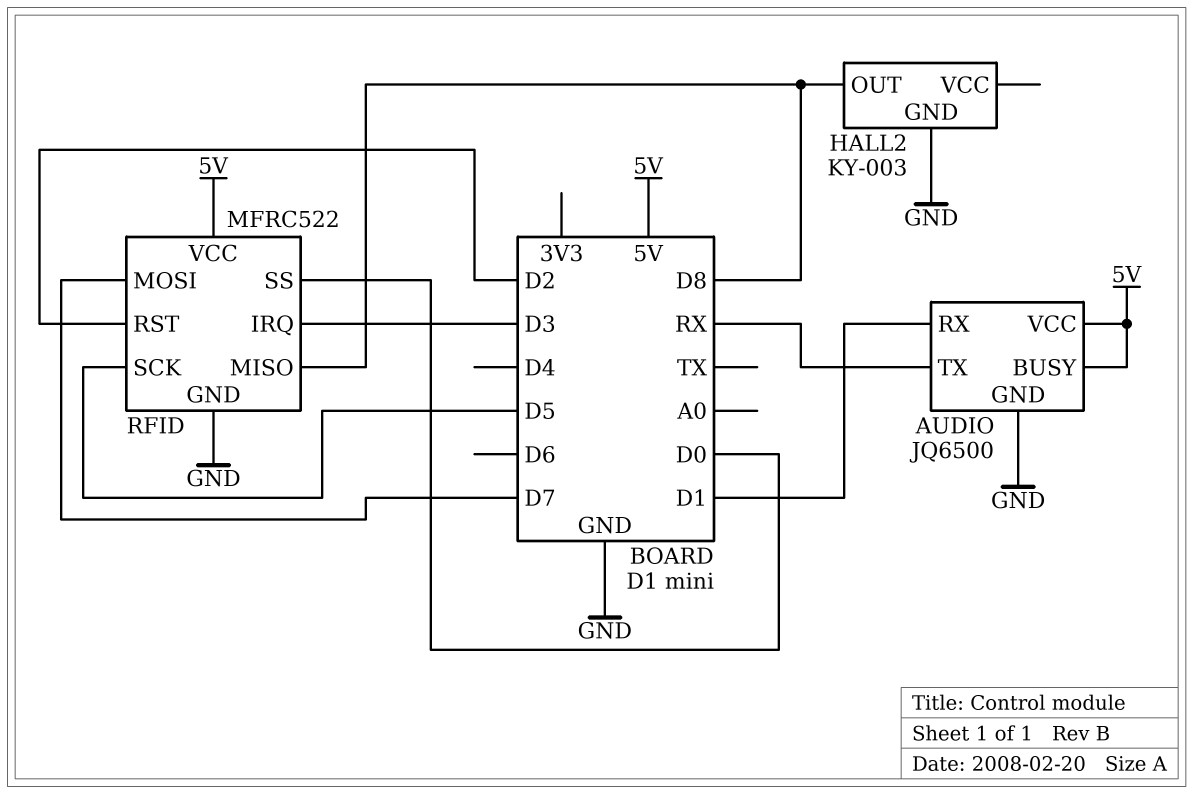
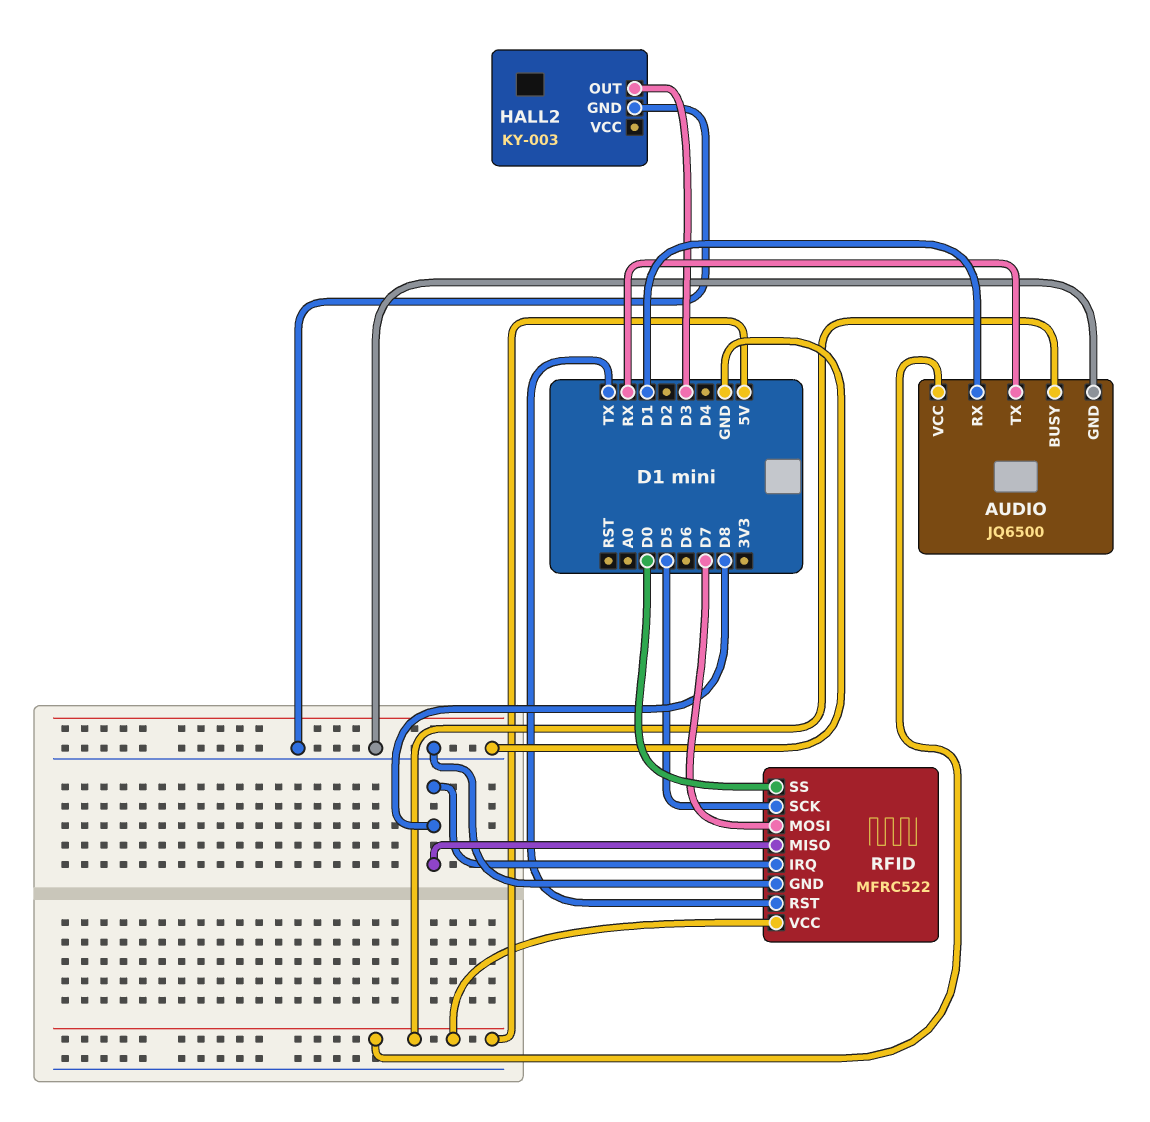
HALL2 pin OUT: D8 -> D3
RFID pin IRQ: D3 -> D8
RFID pin RST: D2 -> TX

